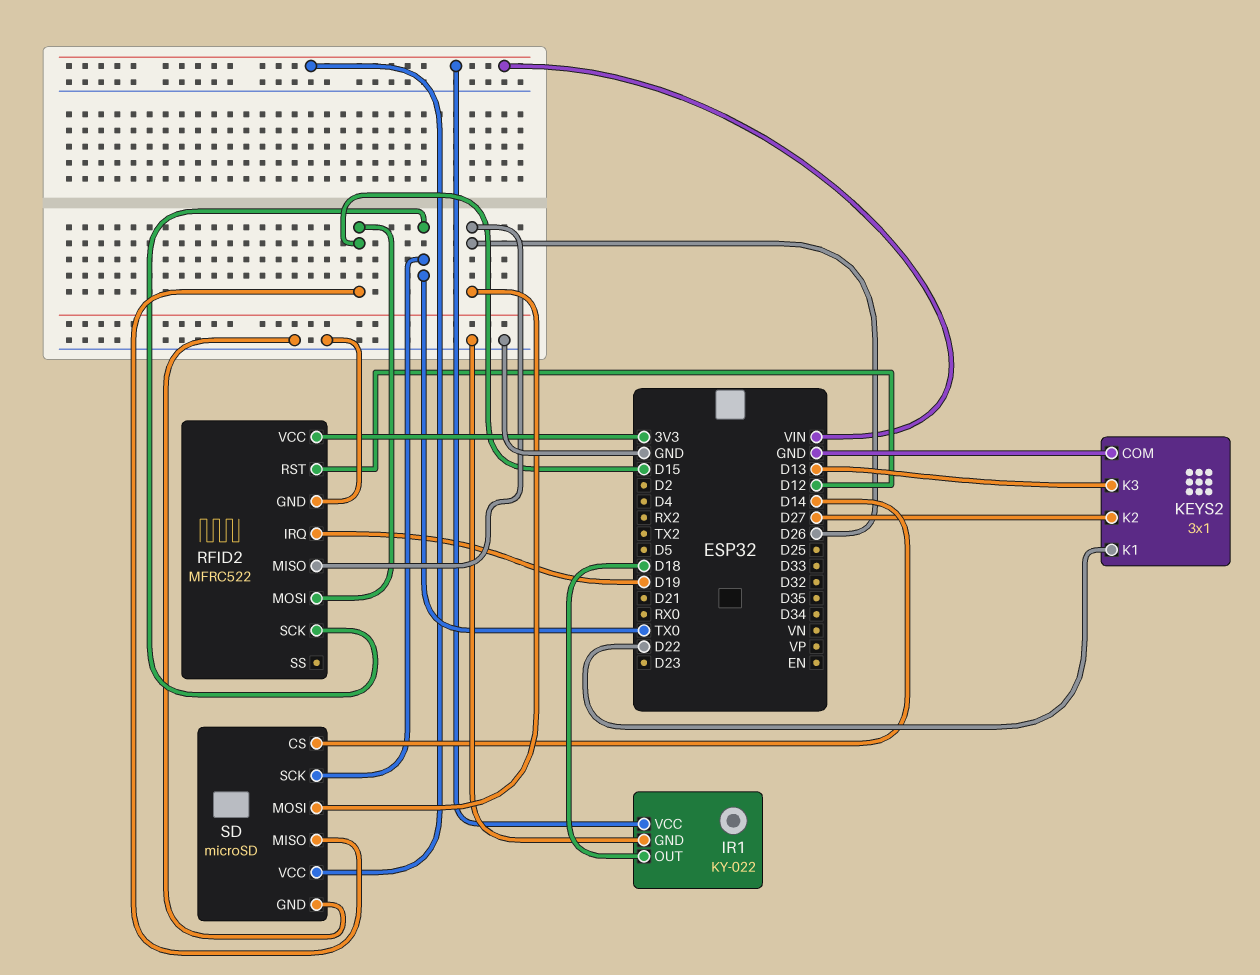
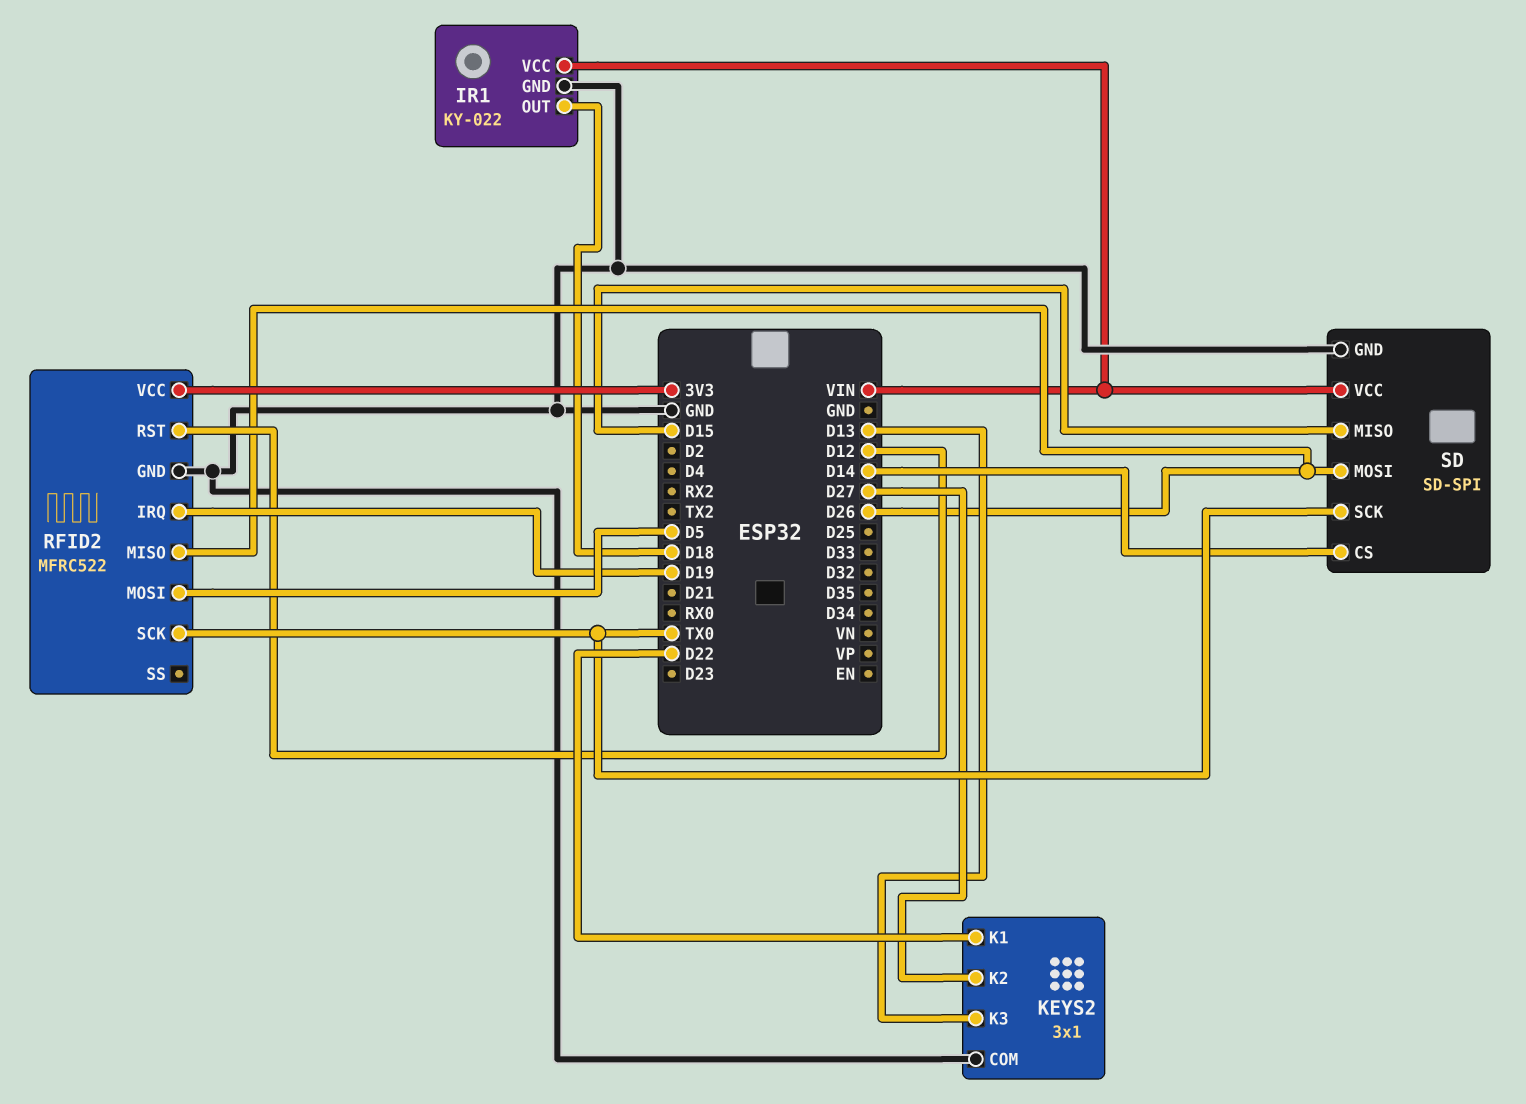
RFID2 pin MOSI: D15 -> D5
SD: microSD -> SD-SPI

